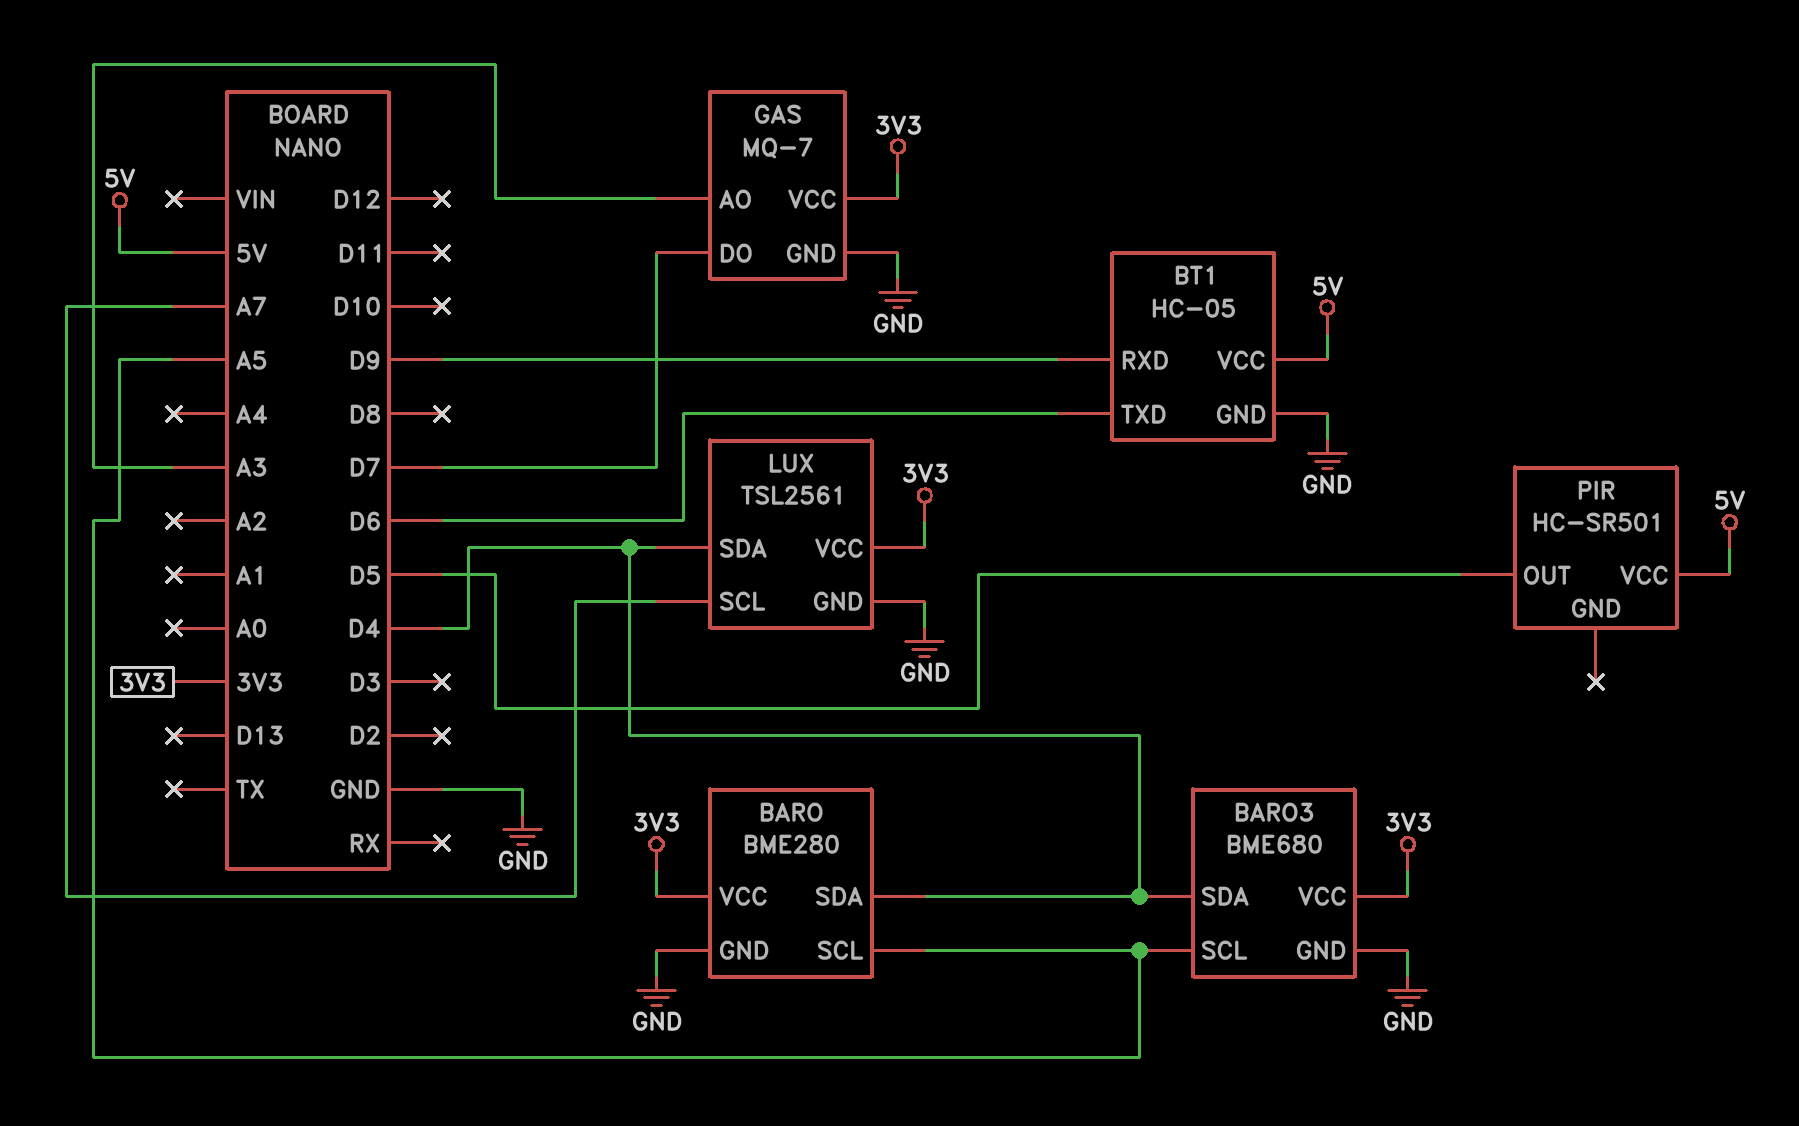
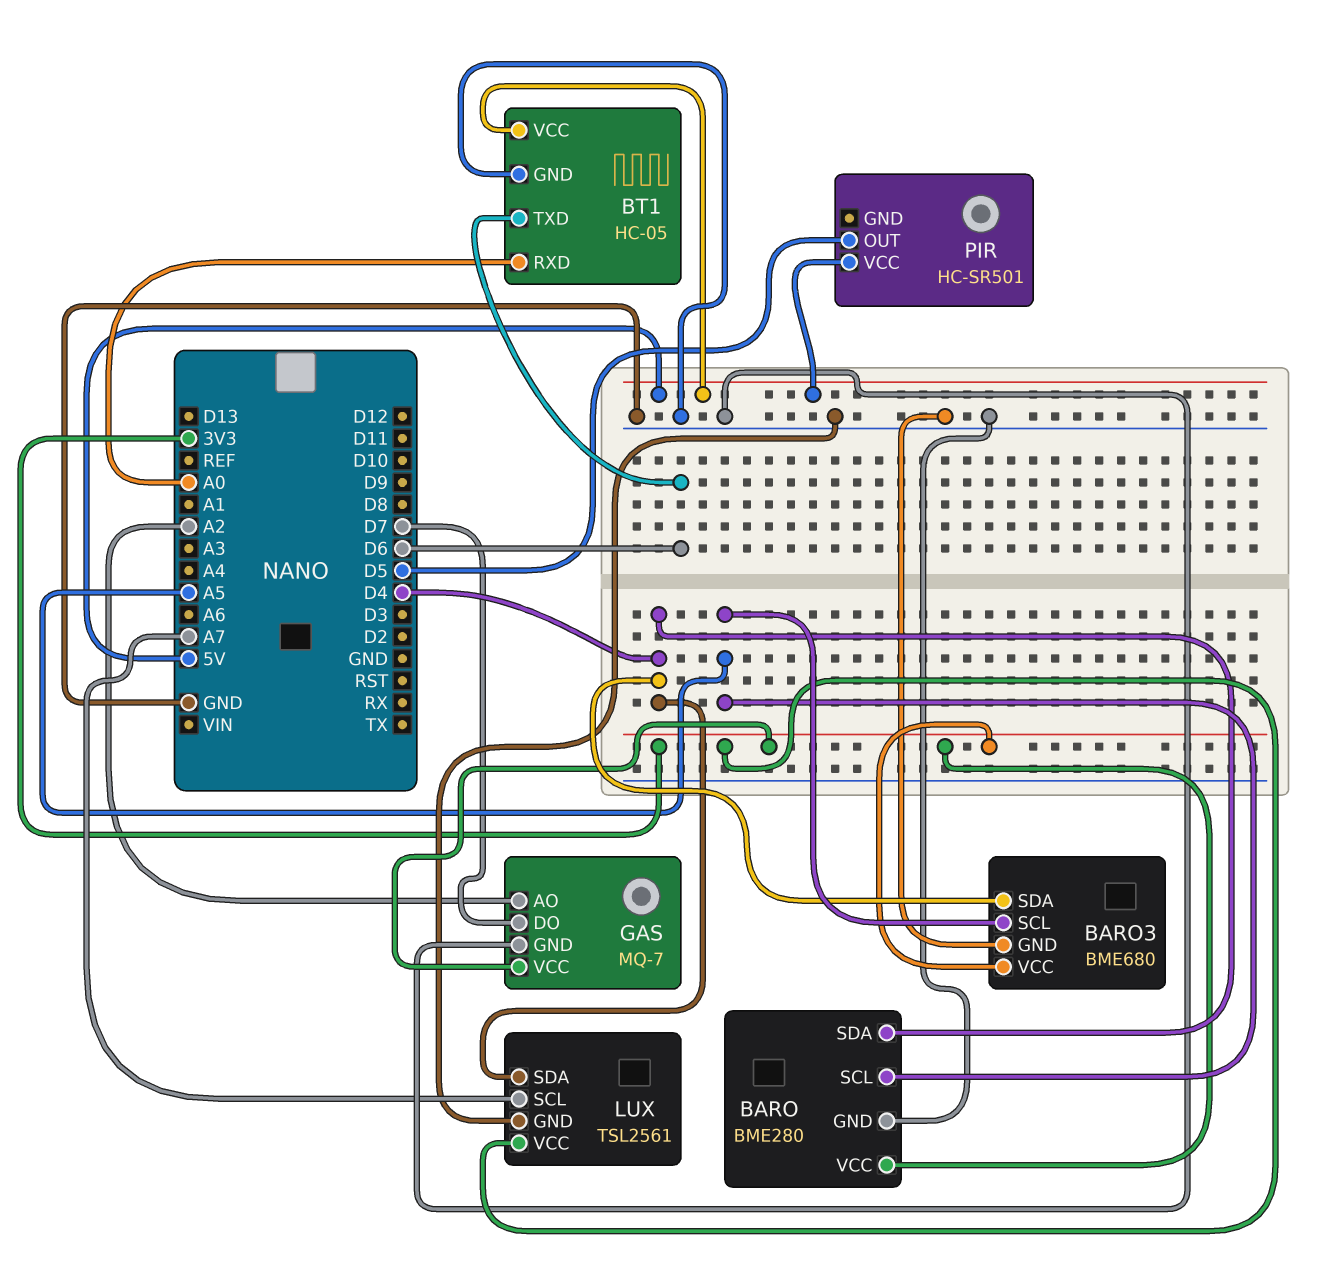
BT1 pin RXD: D9 -> A0
GAS pin AO: A3 -> A2

